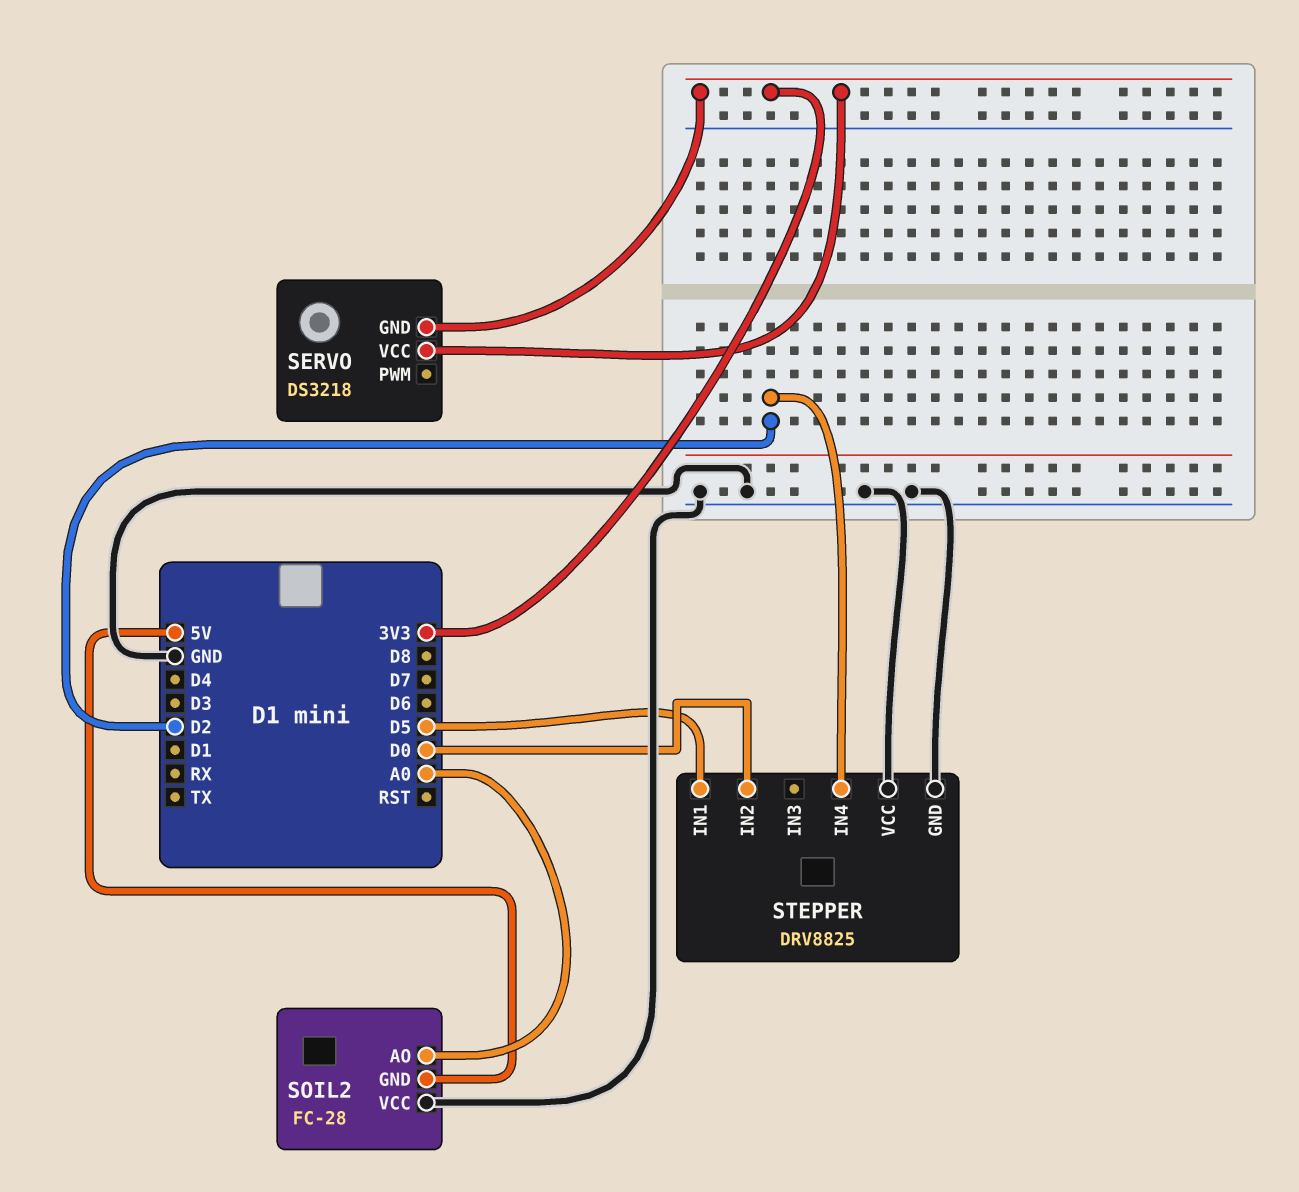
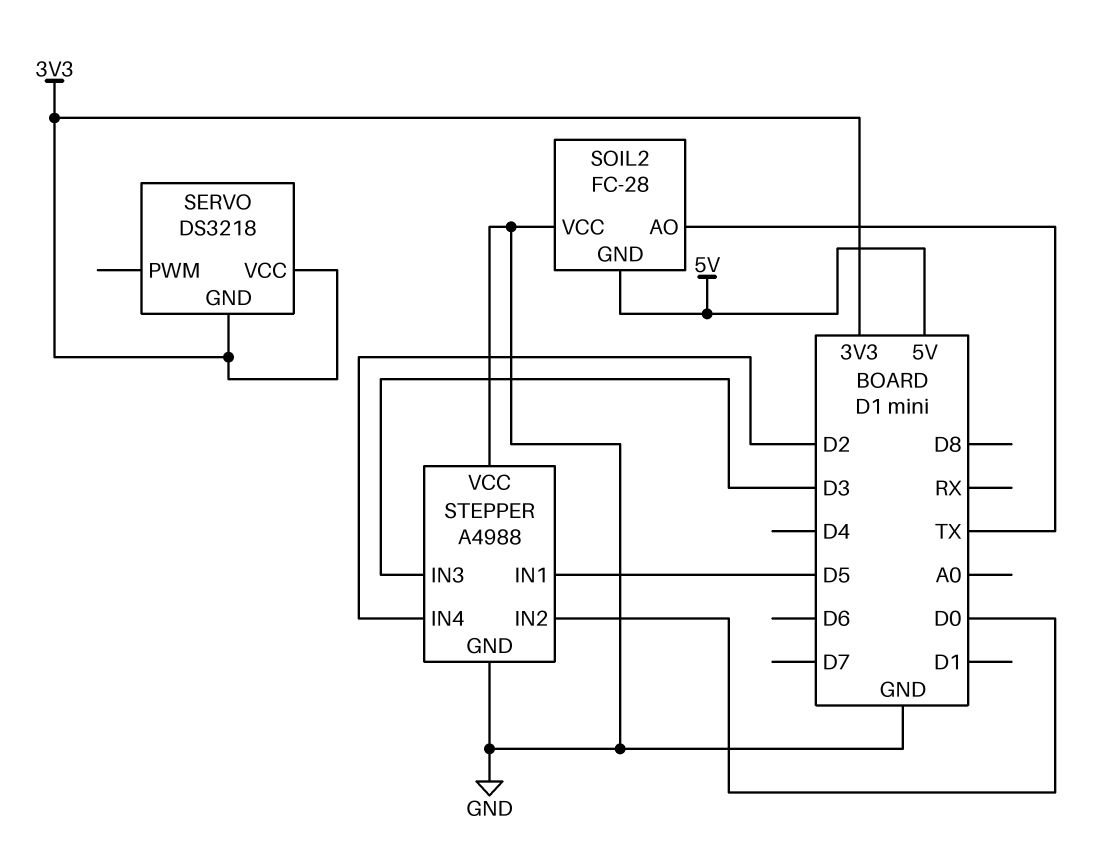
SOIL2 pin AO: A0 -> TX
STEPPER: DRV8825 -> A4988
STEPPER pin IN3: none -> D3

